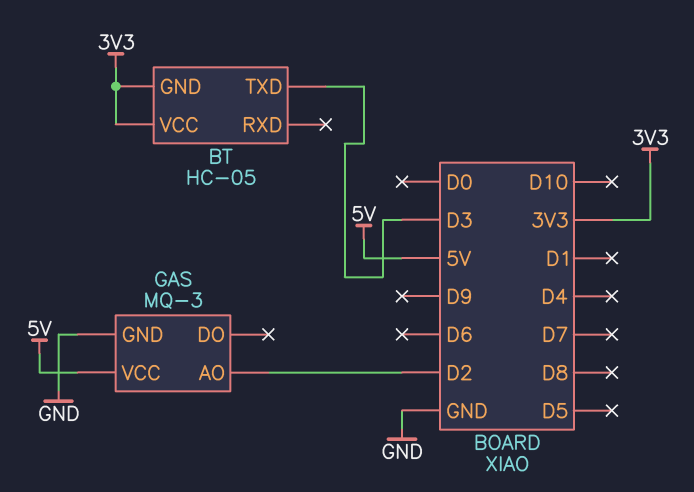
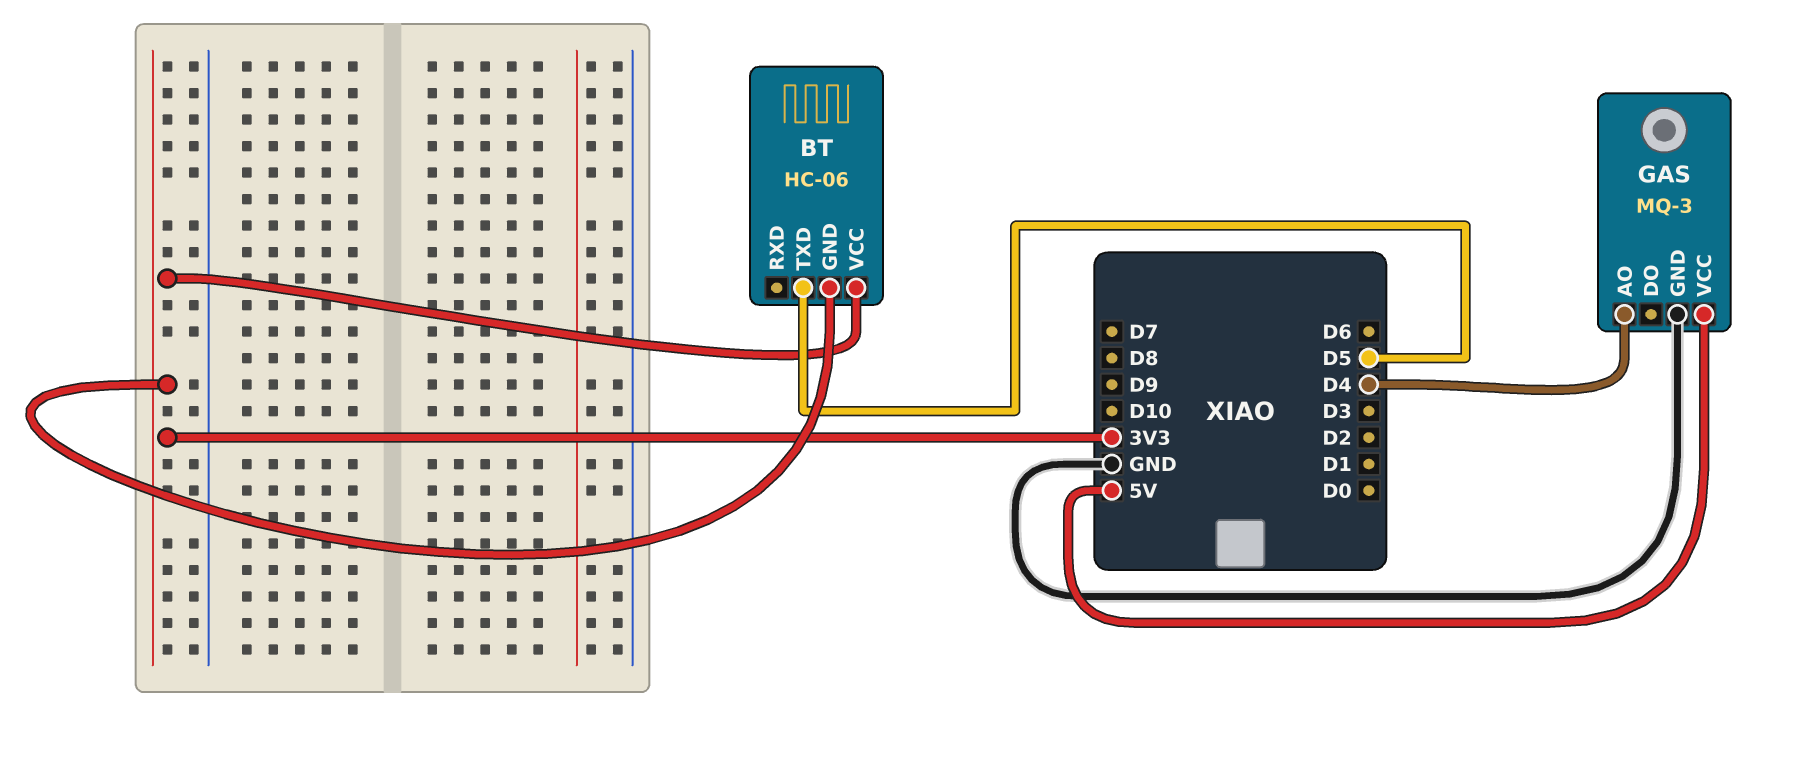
BT: HC-05 -> HC-06
BT pin TXD: D3 -> D5
GAS pin AO: D2 -> D4

